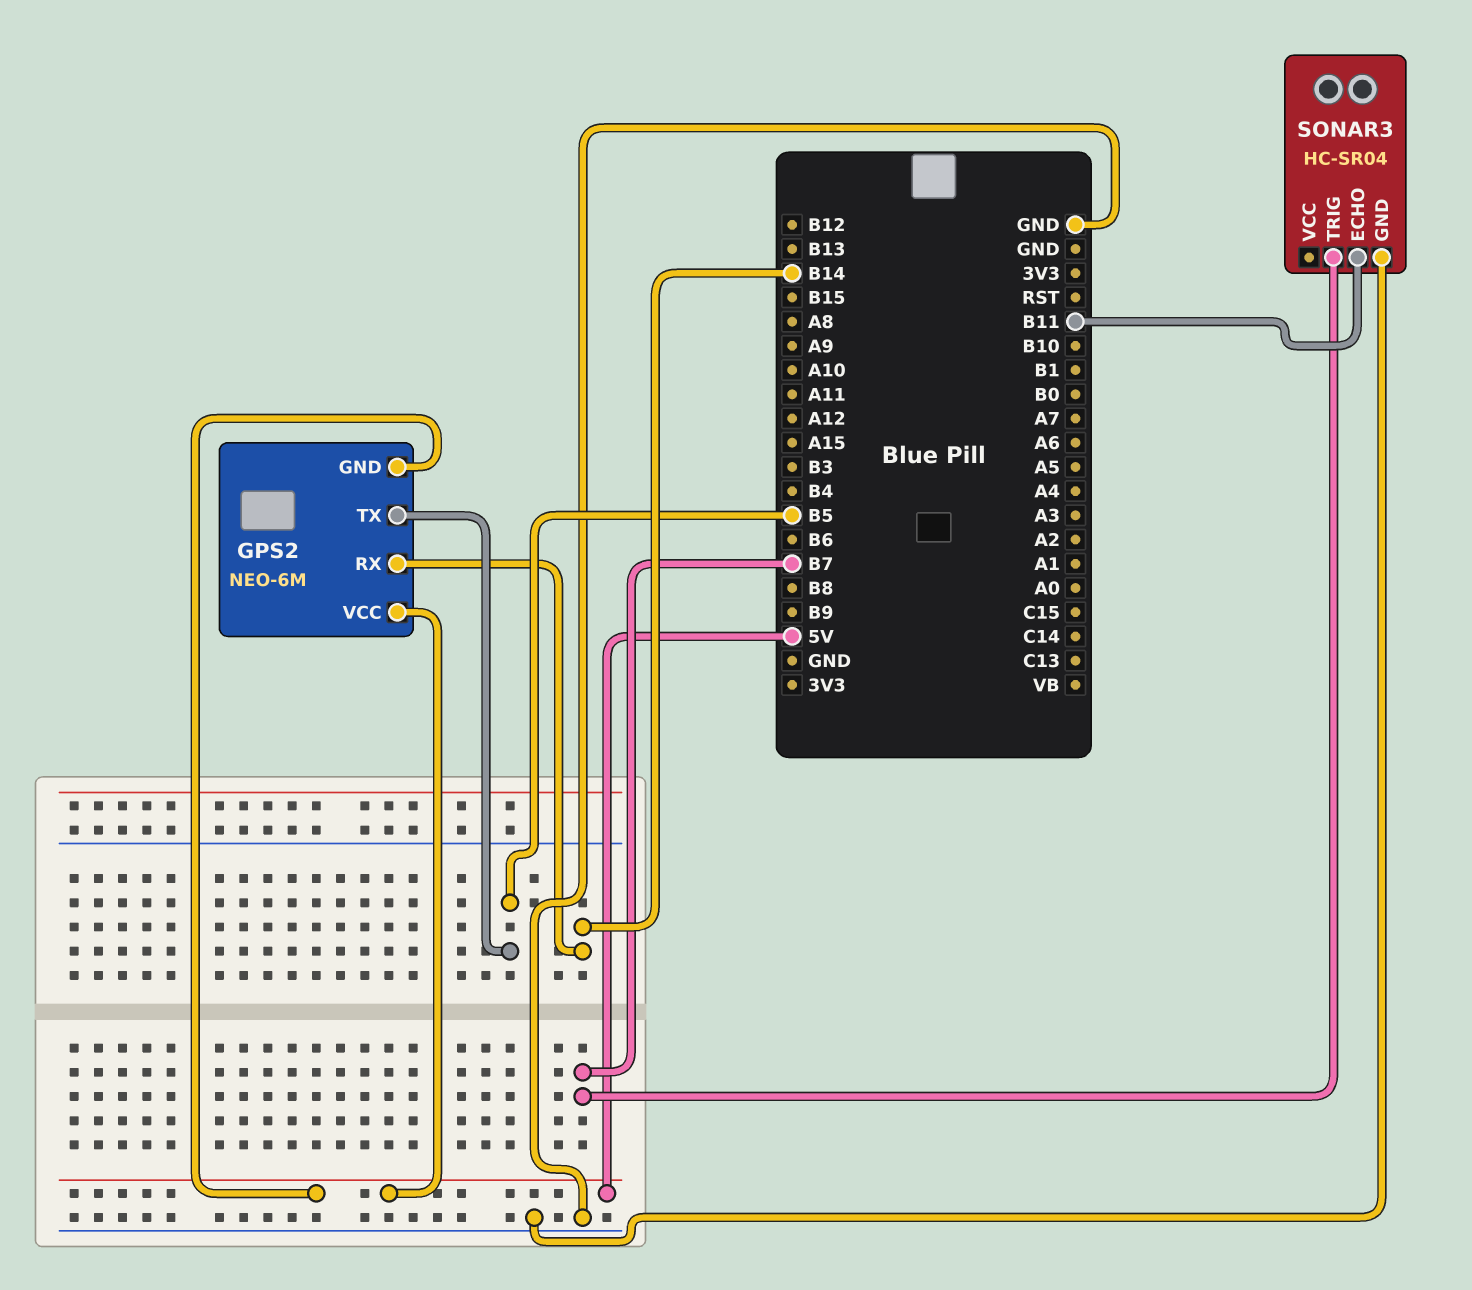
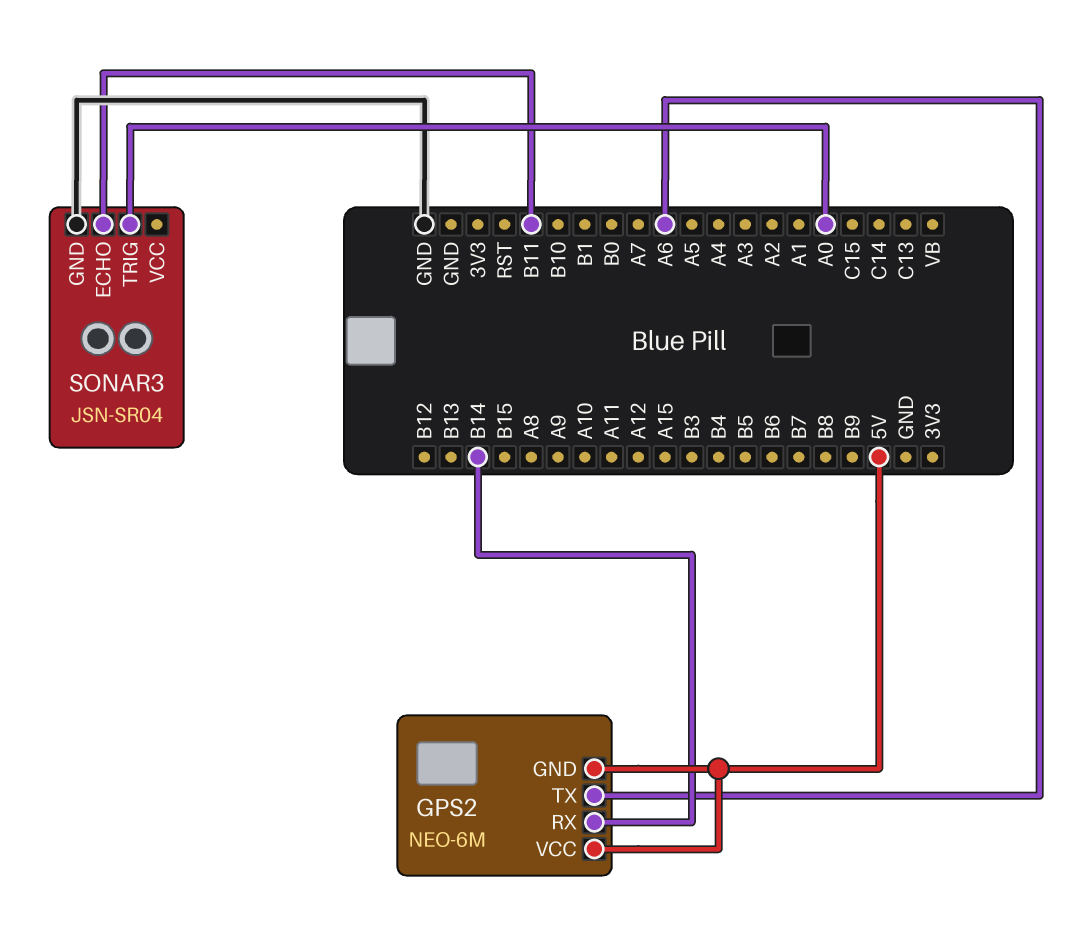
GPS2 pin TX: B5 -> A6
SONAR3: HC-SR04 -> JSN-SR04
SONAR3 pin TRIG: B7 -> A0

